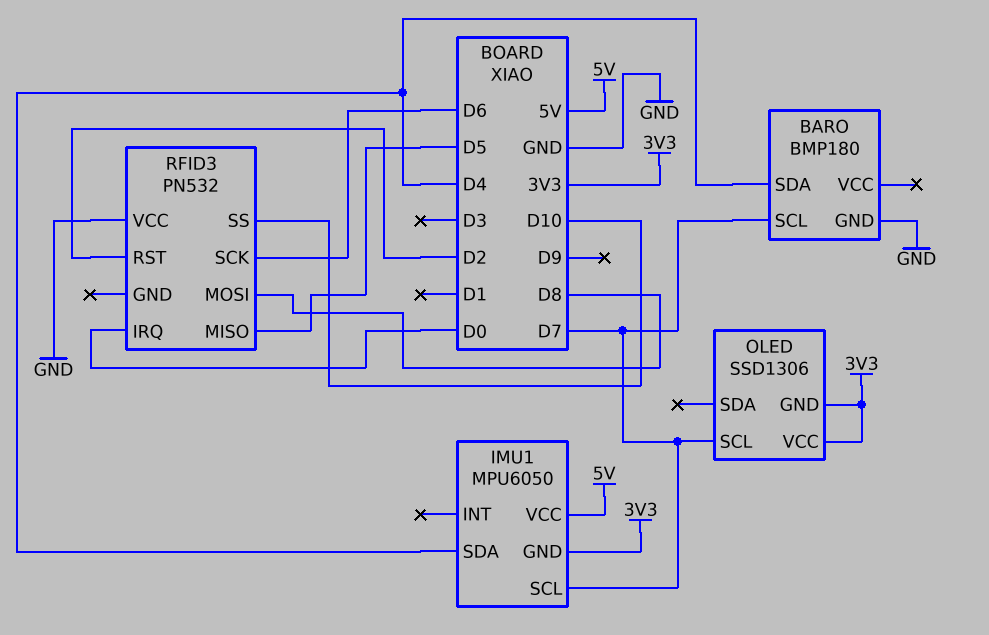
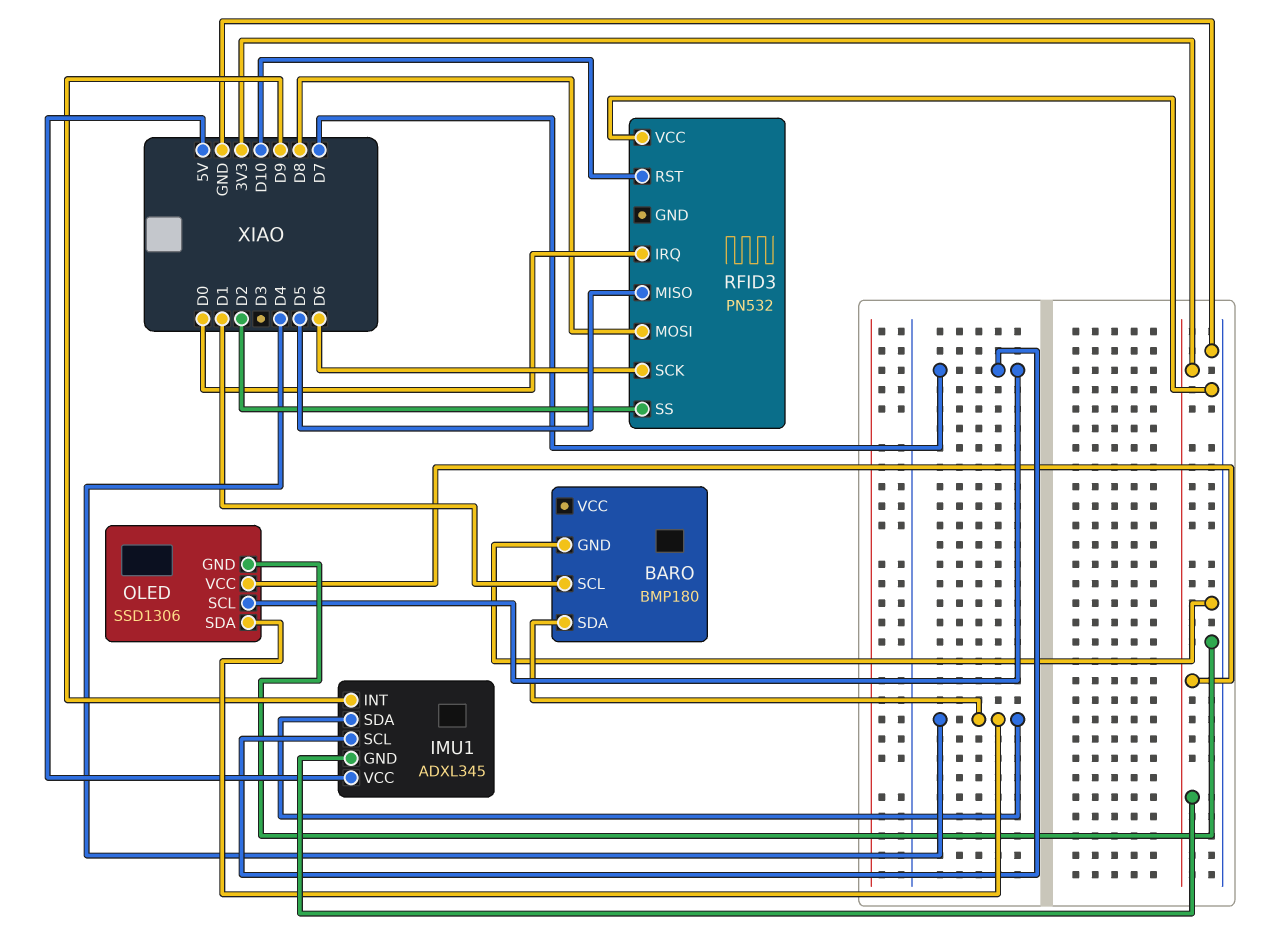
BARO pin SCL: D7 -> D1
IMU1: MPU6050 -> ADXL345
IMU1 pin INT: none -> D9
OLED pin GND: 3V3 -> GND
OLED pin SDA: none -> D4
RFID3 pin RST: D2 -> D10
RFID3 pin SS: D10 -> D2

